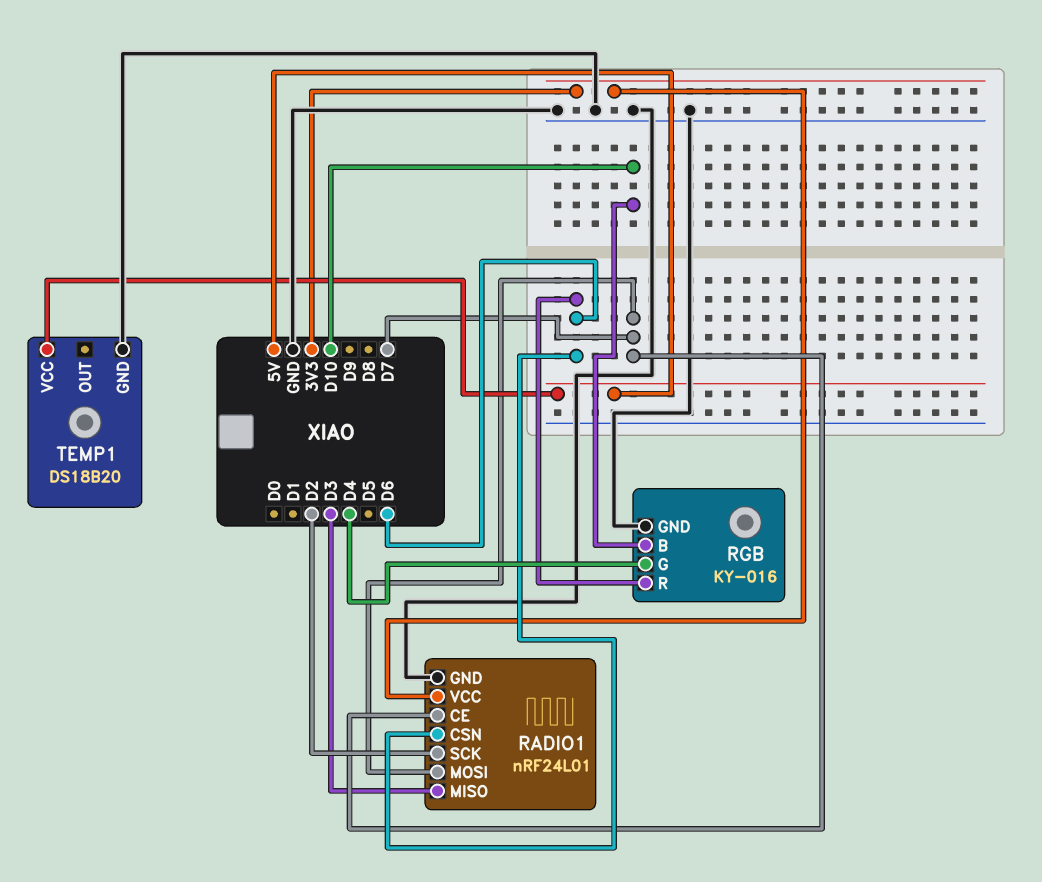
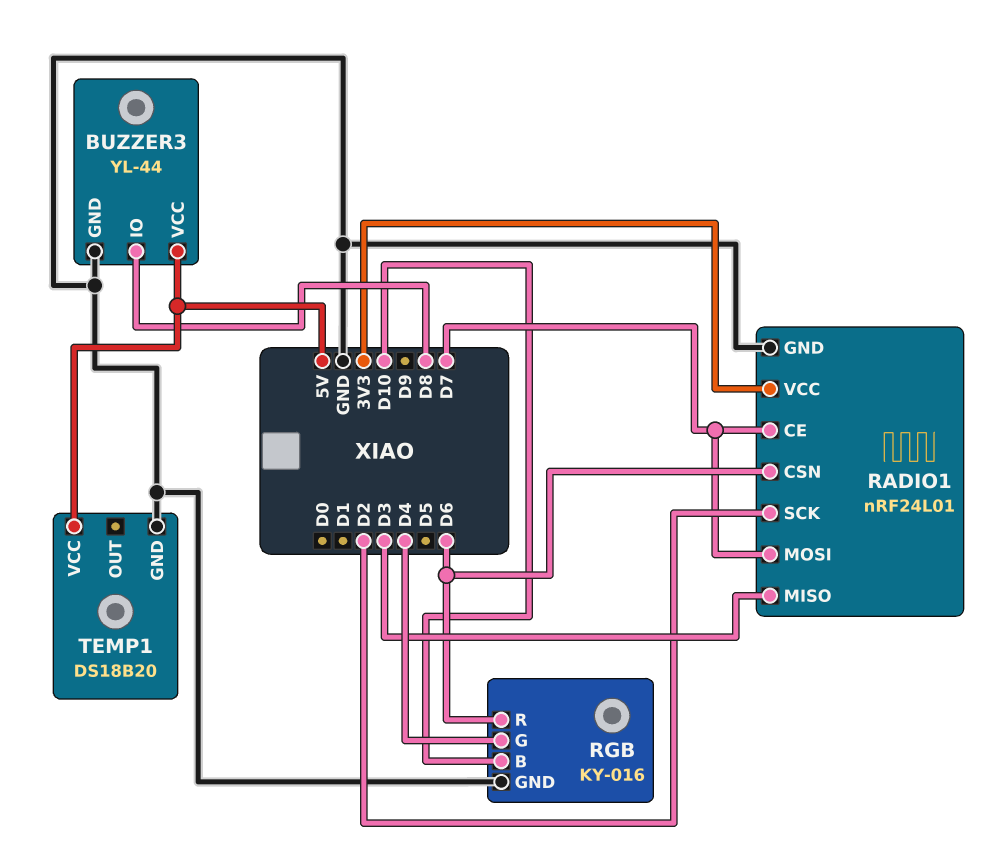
BUZZER3: none -> YL-44
BUZZER3 pin GND: none -> GND
BUZZER3 pin IO: none -> D8
BUZZER3 pin VCC: none -> 5V

